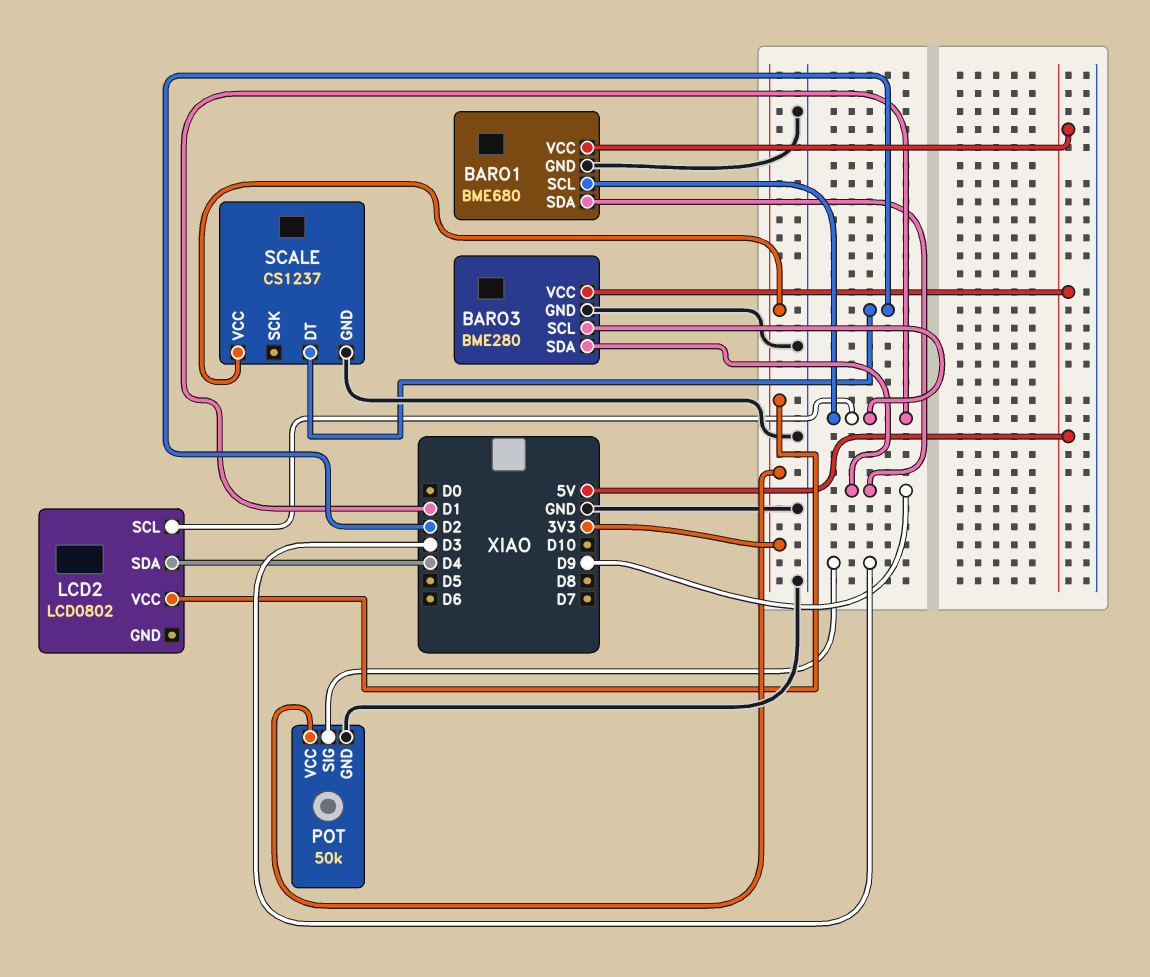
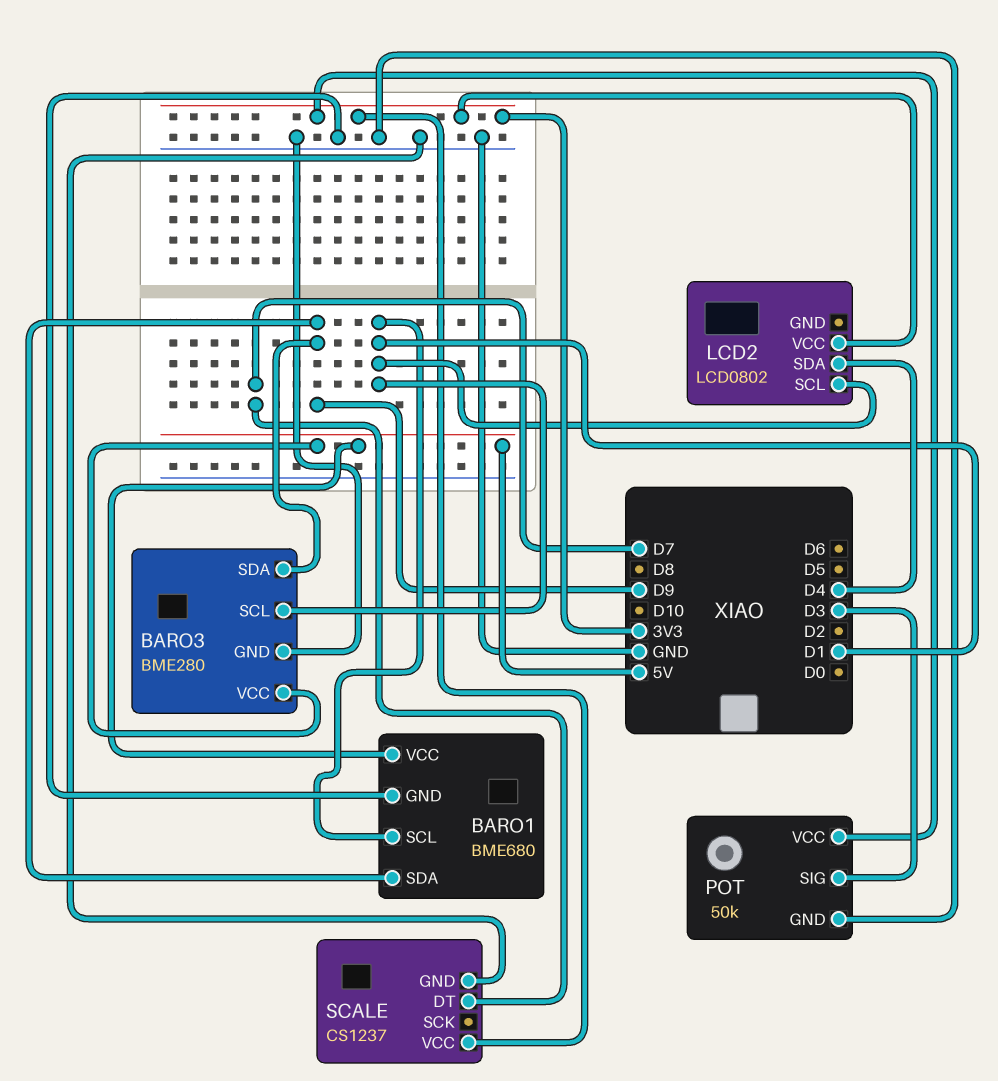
SCALE pin DT: D2 -> D7

